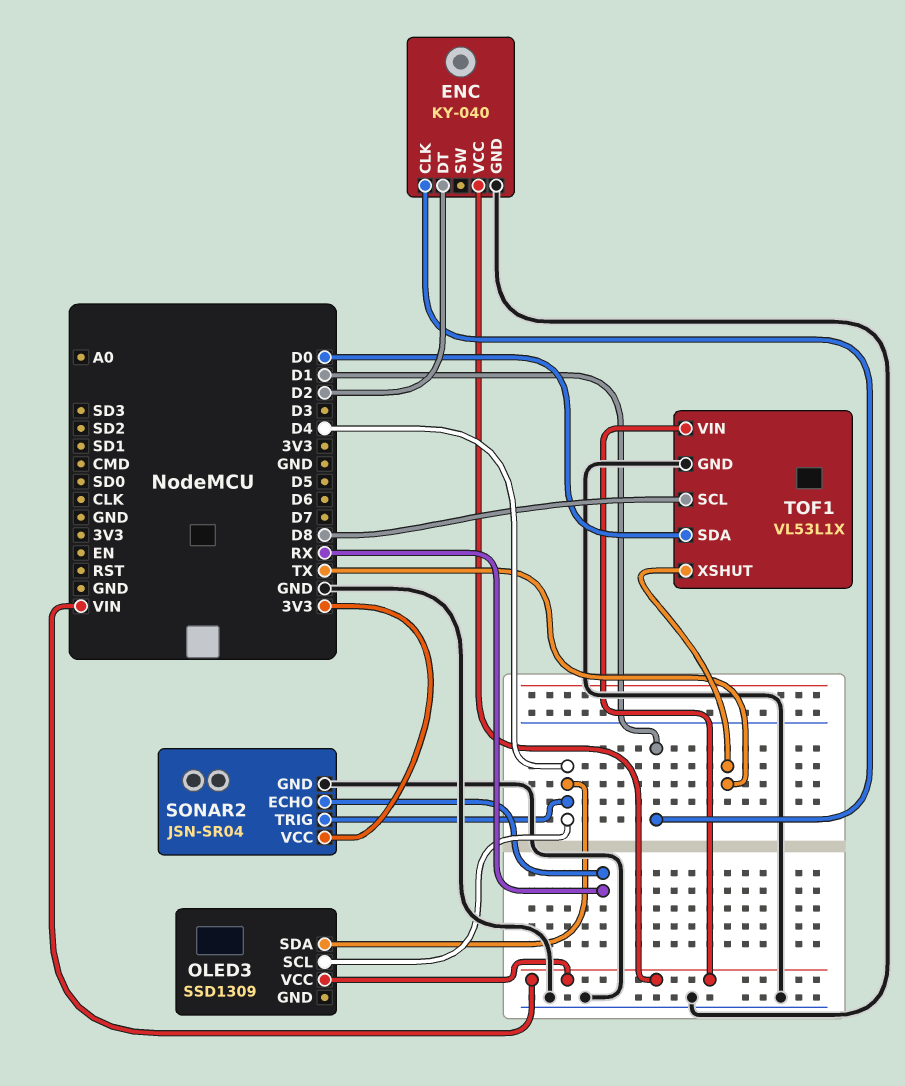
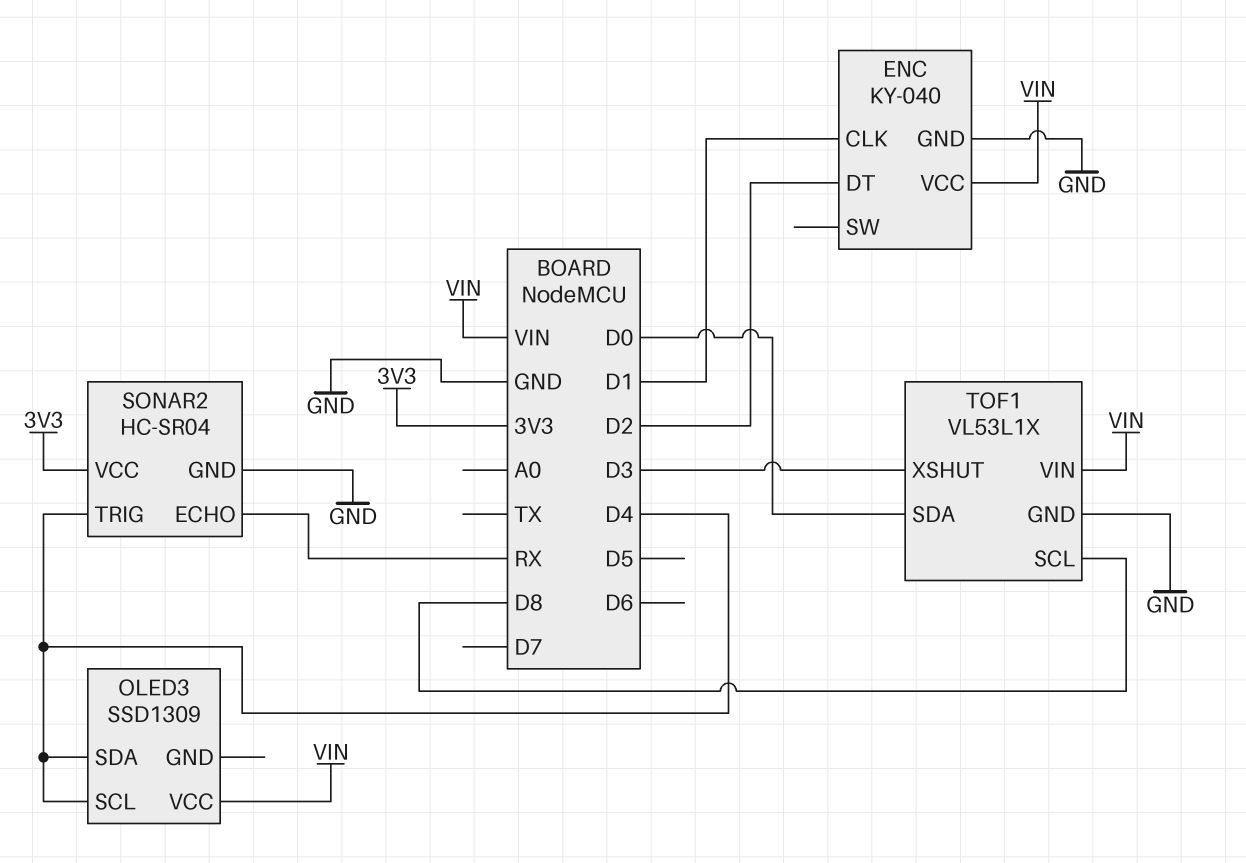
SONAR2: JSN-SR04 -> HC-SR04
TOF1 pin XSHUT: TX -> D3

